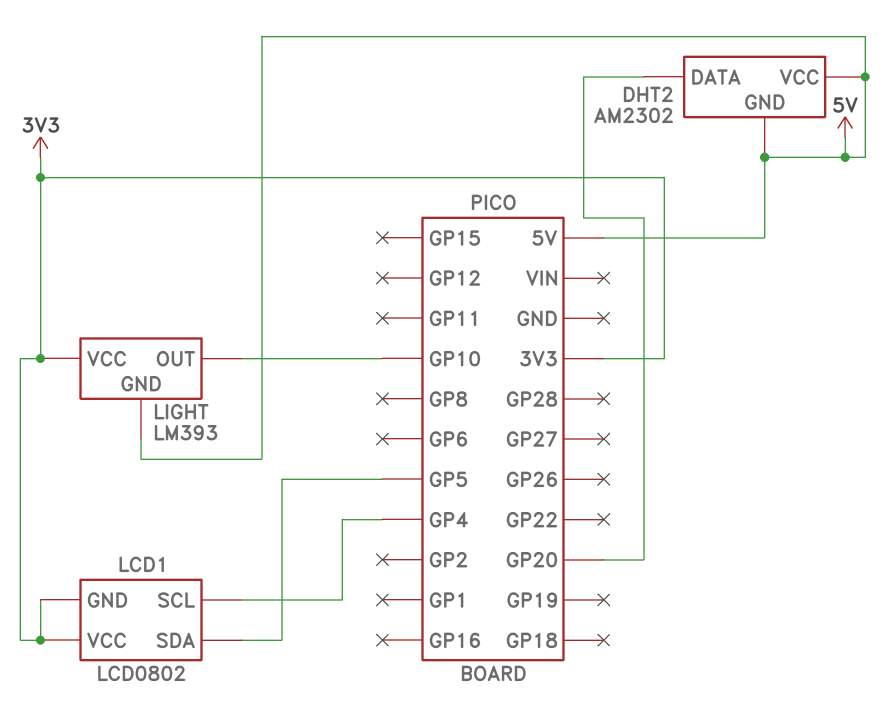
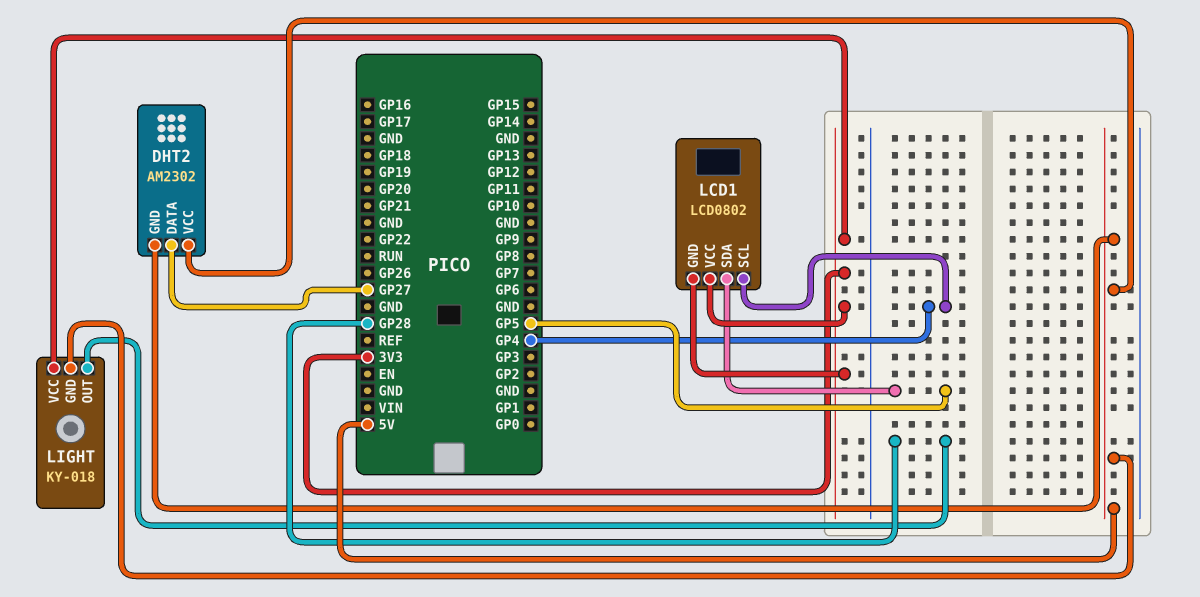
DHT2 pin DATA: GP20 -> GP27
LIGHT: LM393 -> KY-018
LIGHT pin OUT: GP10 -> GP28

